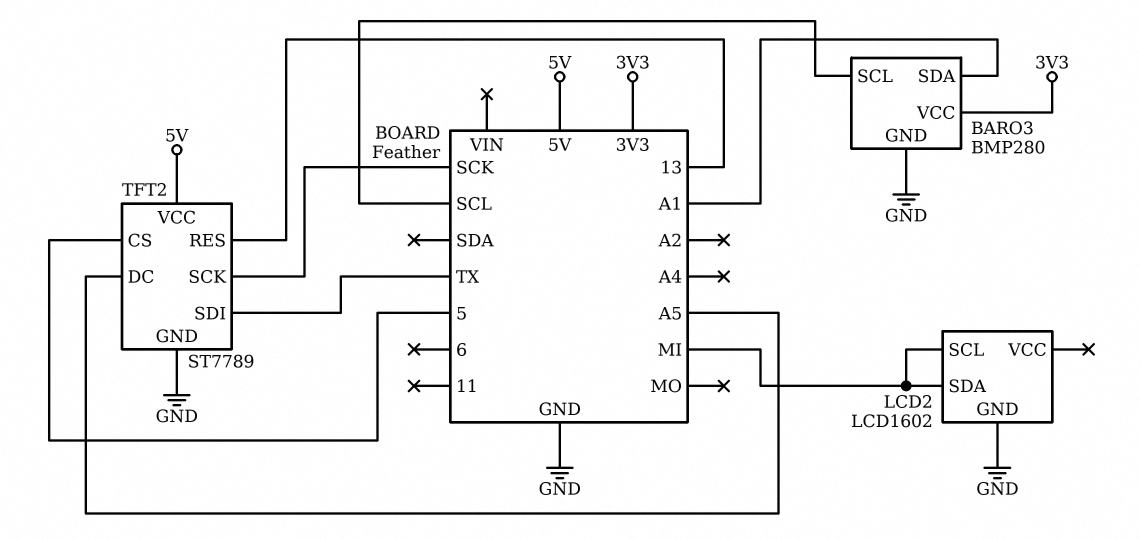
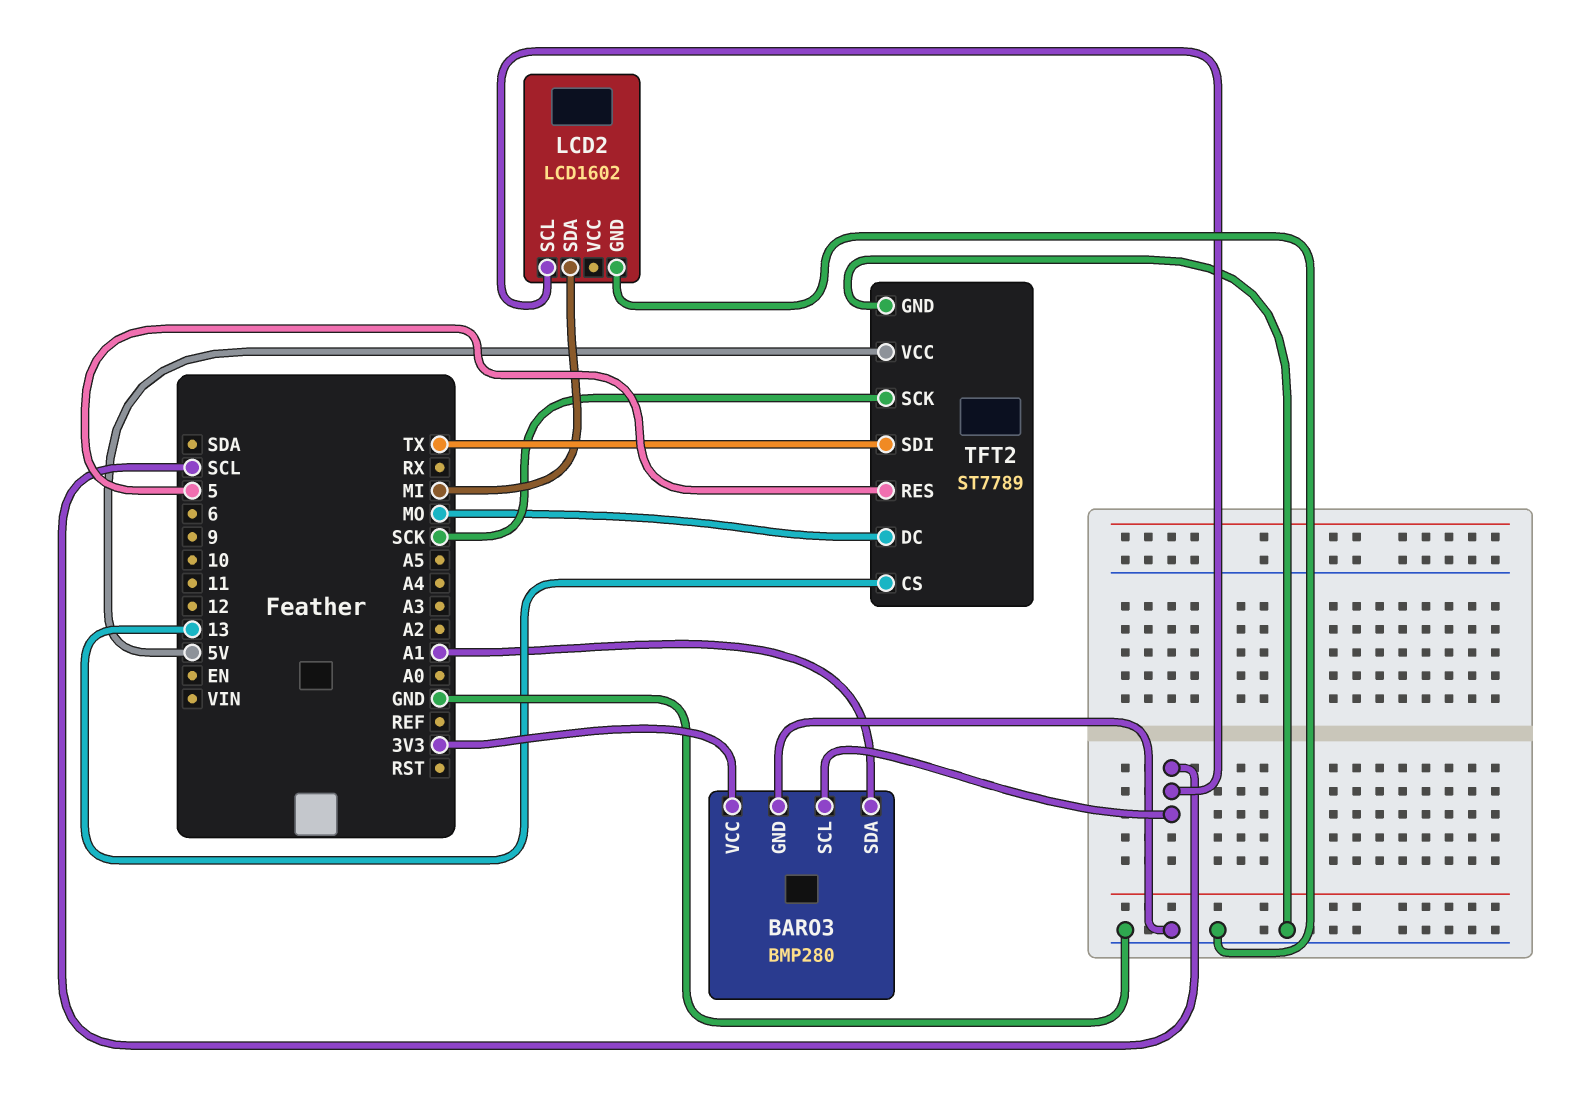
LCD2 pin SCL: MI -> SCL
TFT2 pin CS: 5 -> 13
TFT2 pin DC: A5 -> MO
TFT2 pin RES: 13 -> 5

